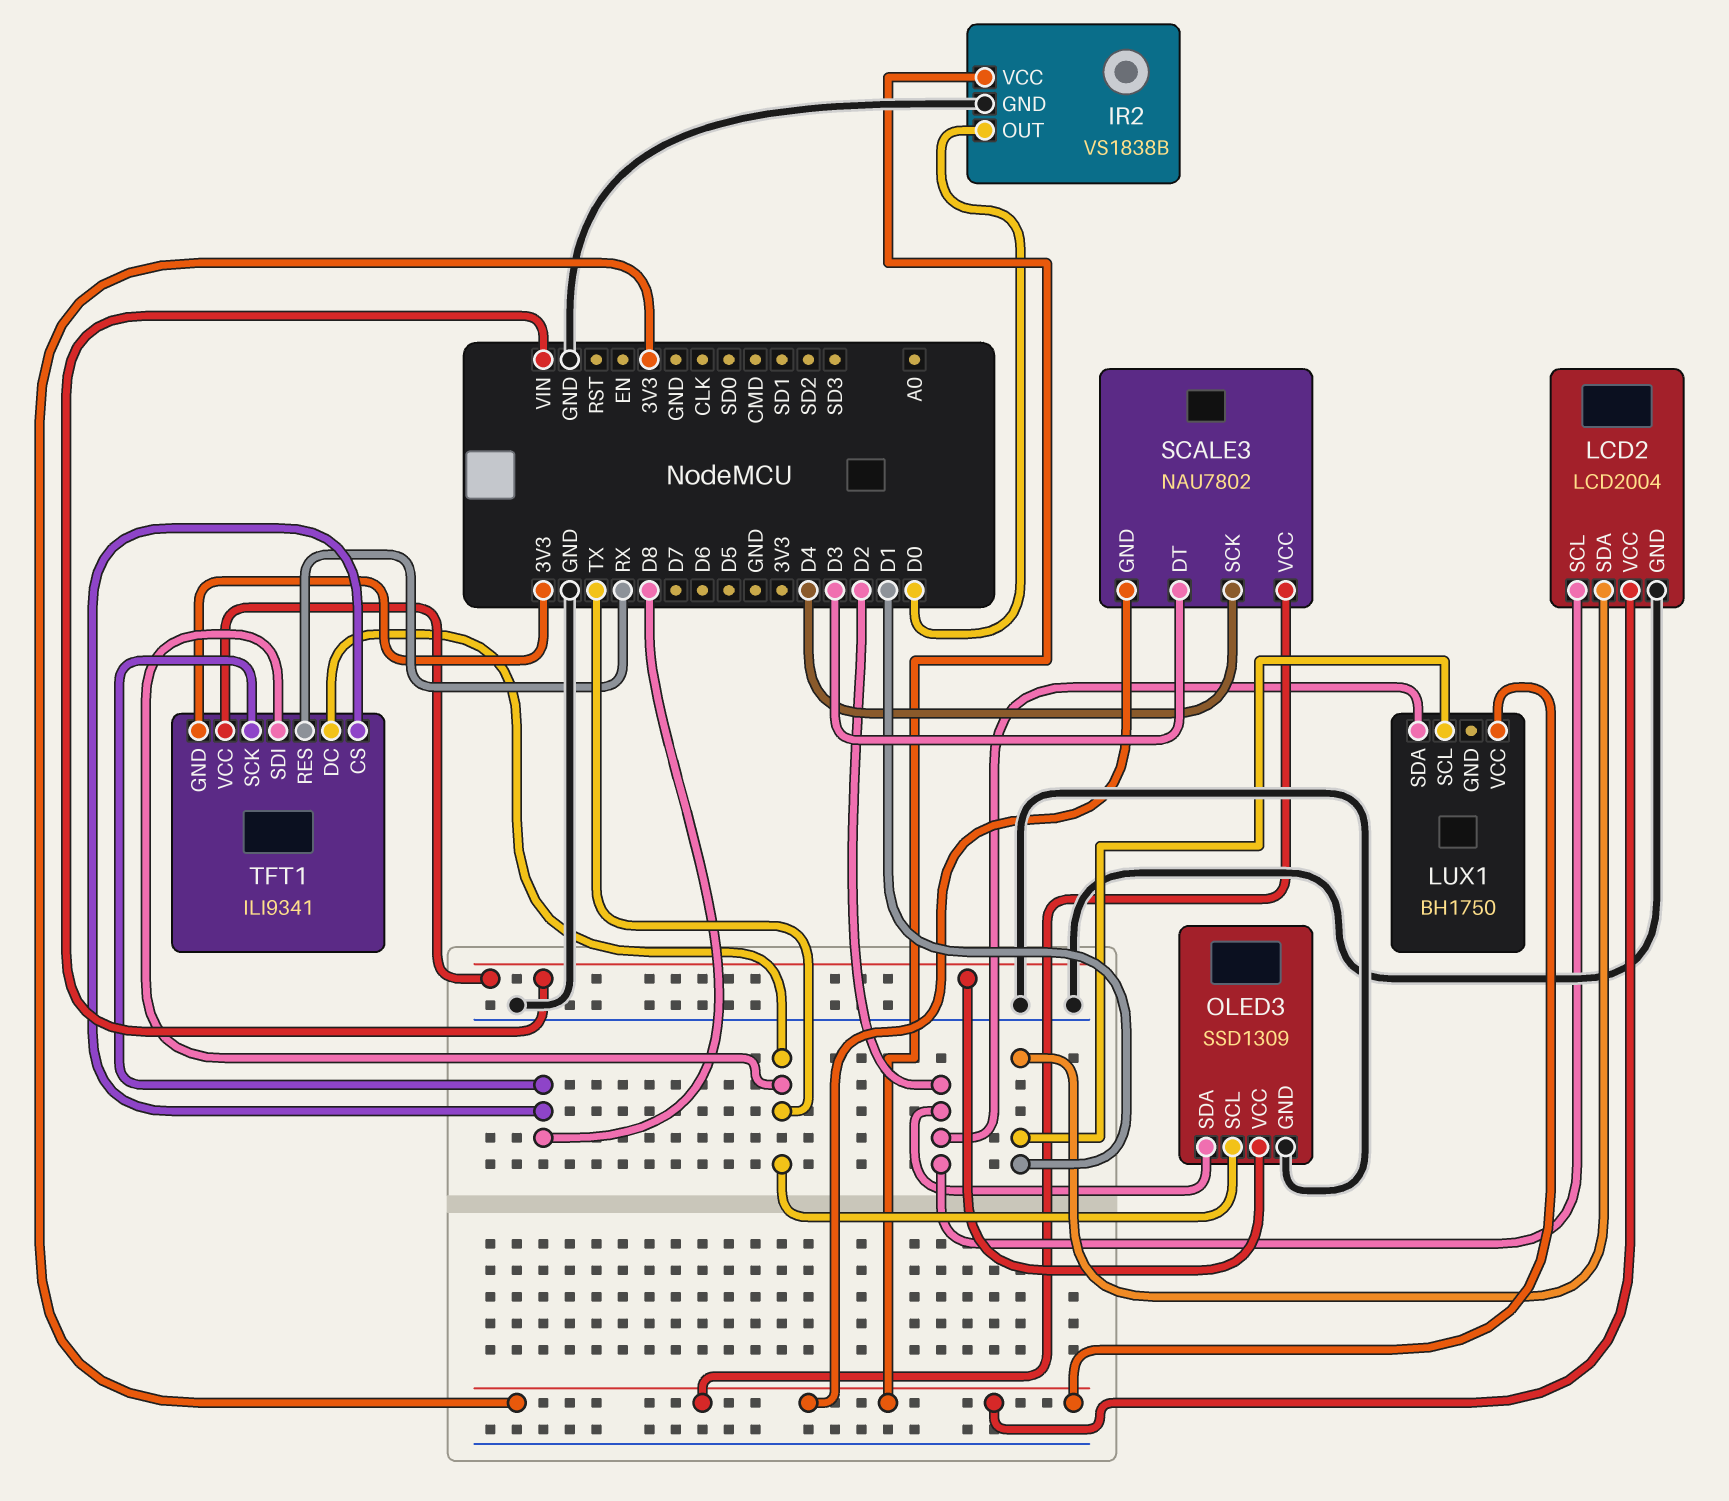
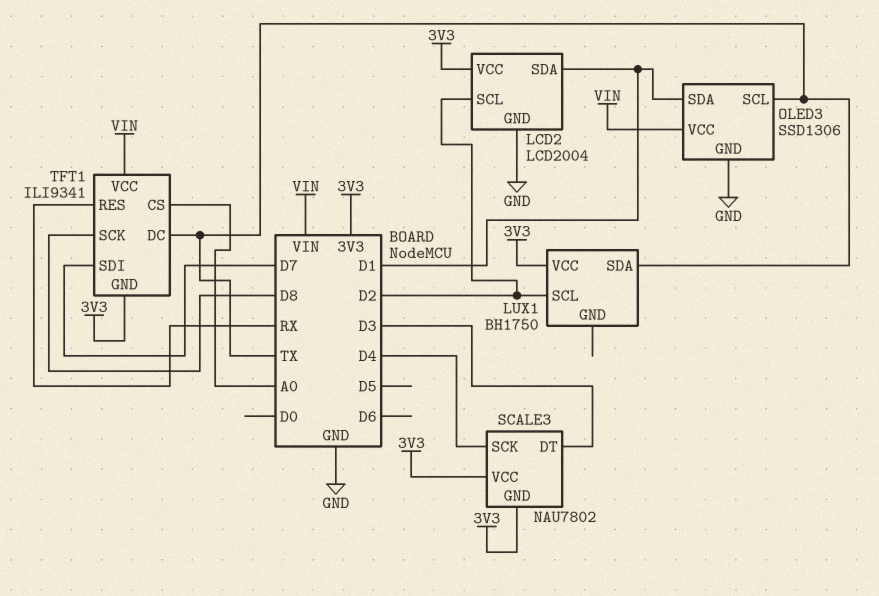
IR2: VS1838B -> none
IR2 pin GND: GND -> none
IR2 pin OUT: D0 -> none
IR2 pin VCC: 3V3 -> none
LUX1 pin SCL: D1 -> D2
LUX1 pin SDA: D2 -> TX
OLED3: SSD1309 -> SSD1306
OLED3 pin SDA: D2 -> D1
TFT1 pin CS: D8 -> A0
TFT1 pin SDI: TX -> D7

